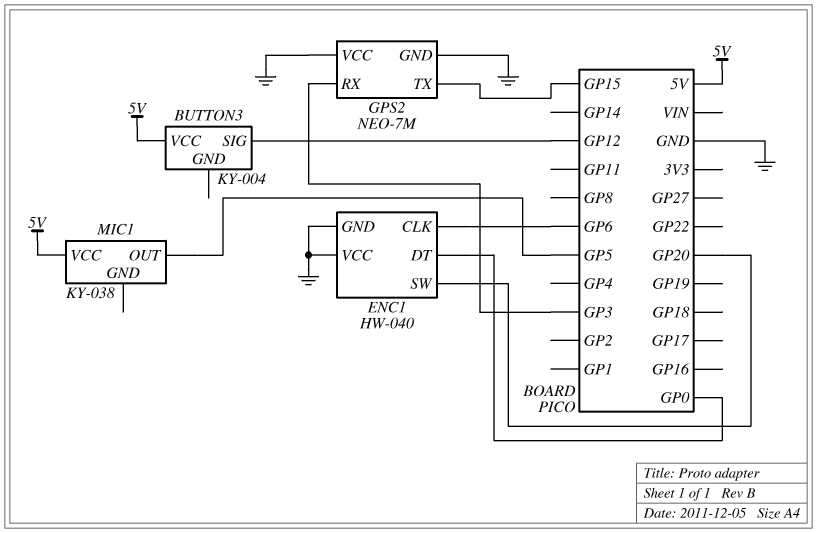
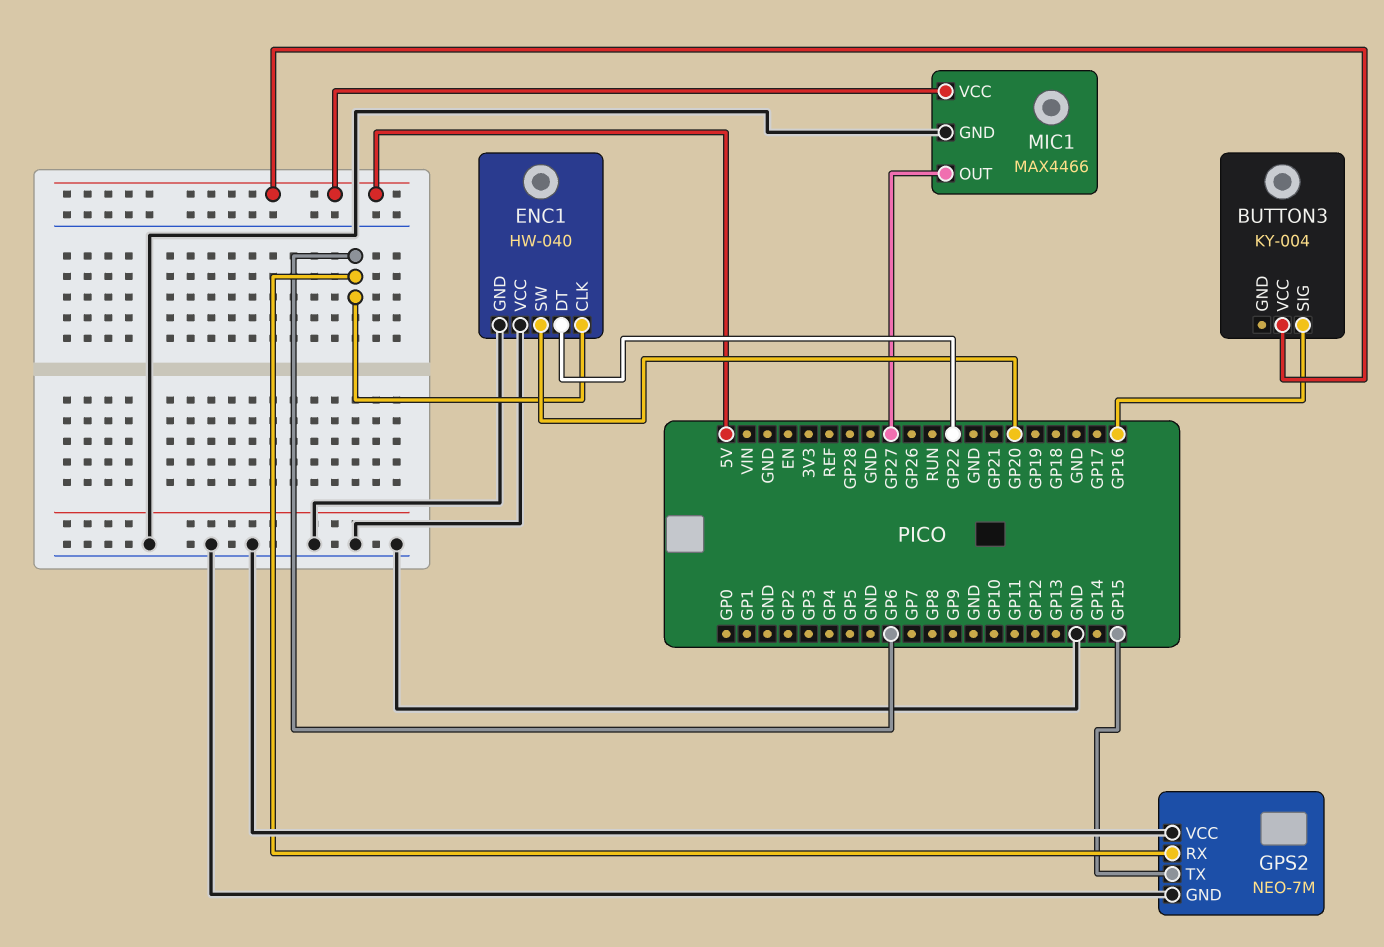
BUTTON3 pin SIG: GP12 -> GP16
ENC1 pin DT: GP0 -> GP22
GPS2 pin RX: GP3 -> GP6
MIC1: KY-038 -> MAX4466
MIC1 pin GND: none -> GND
MIC1 pin OUT: GP5 -> GP27

